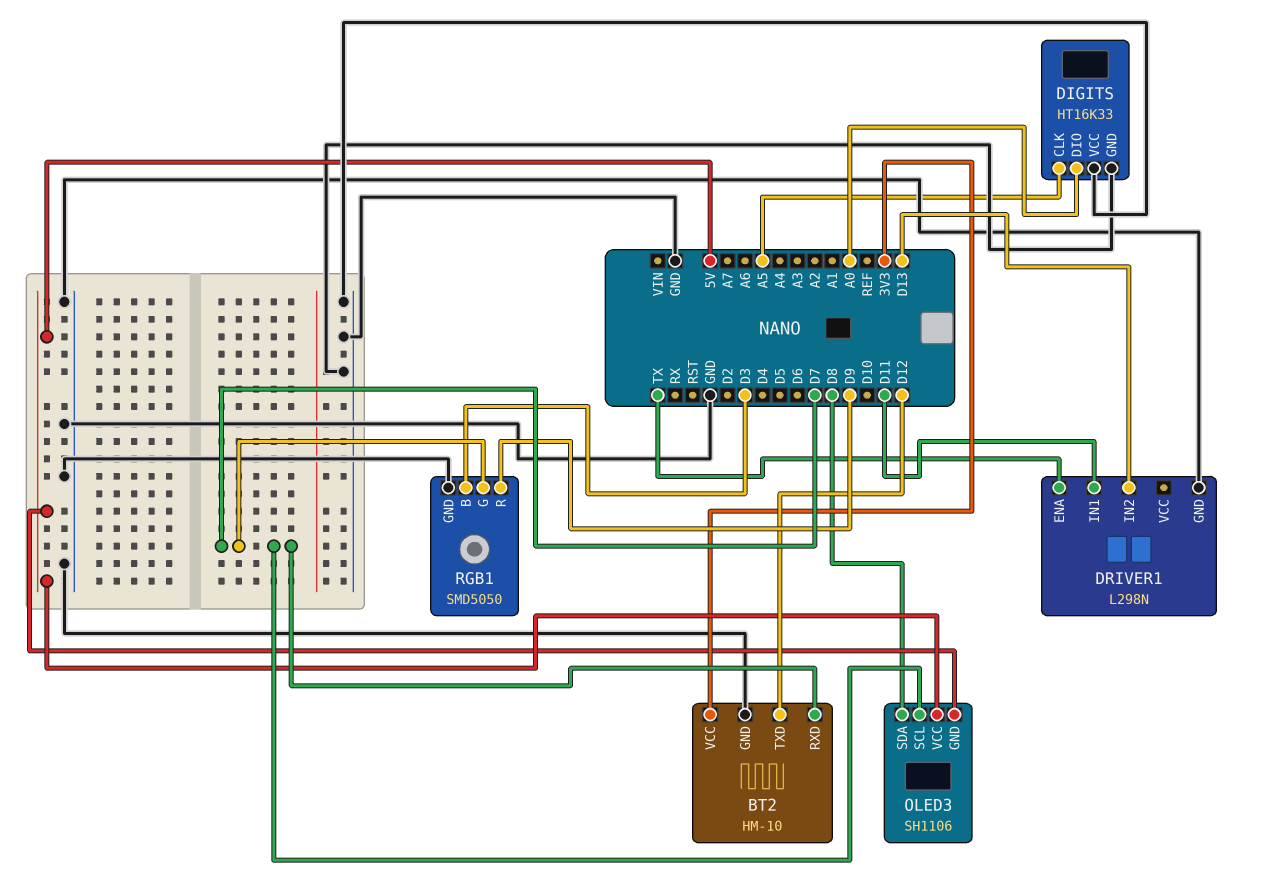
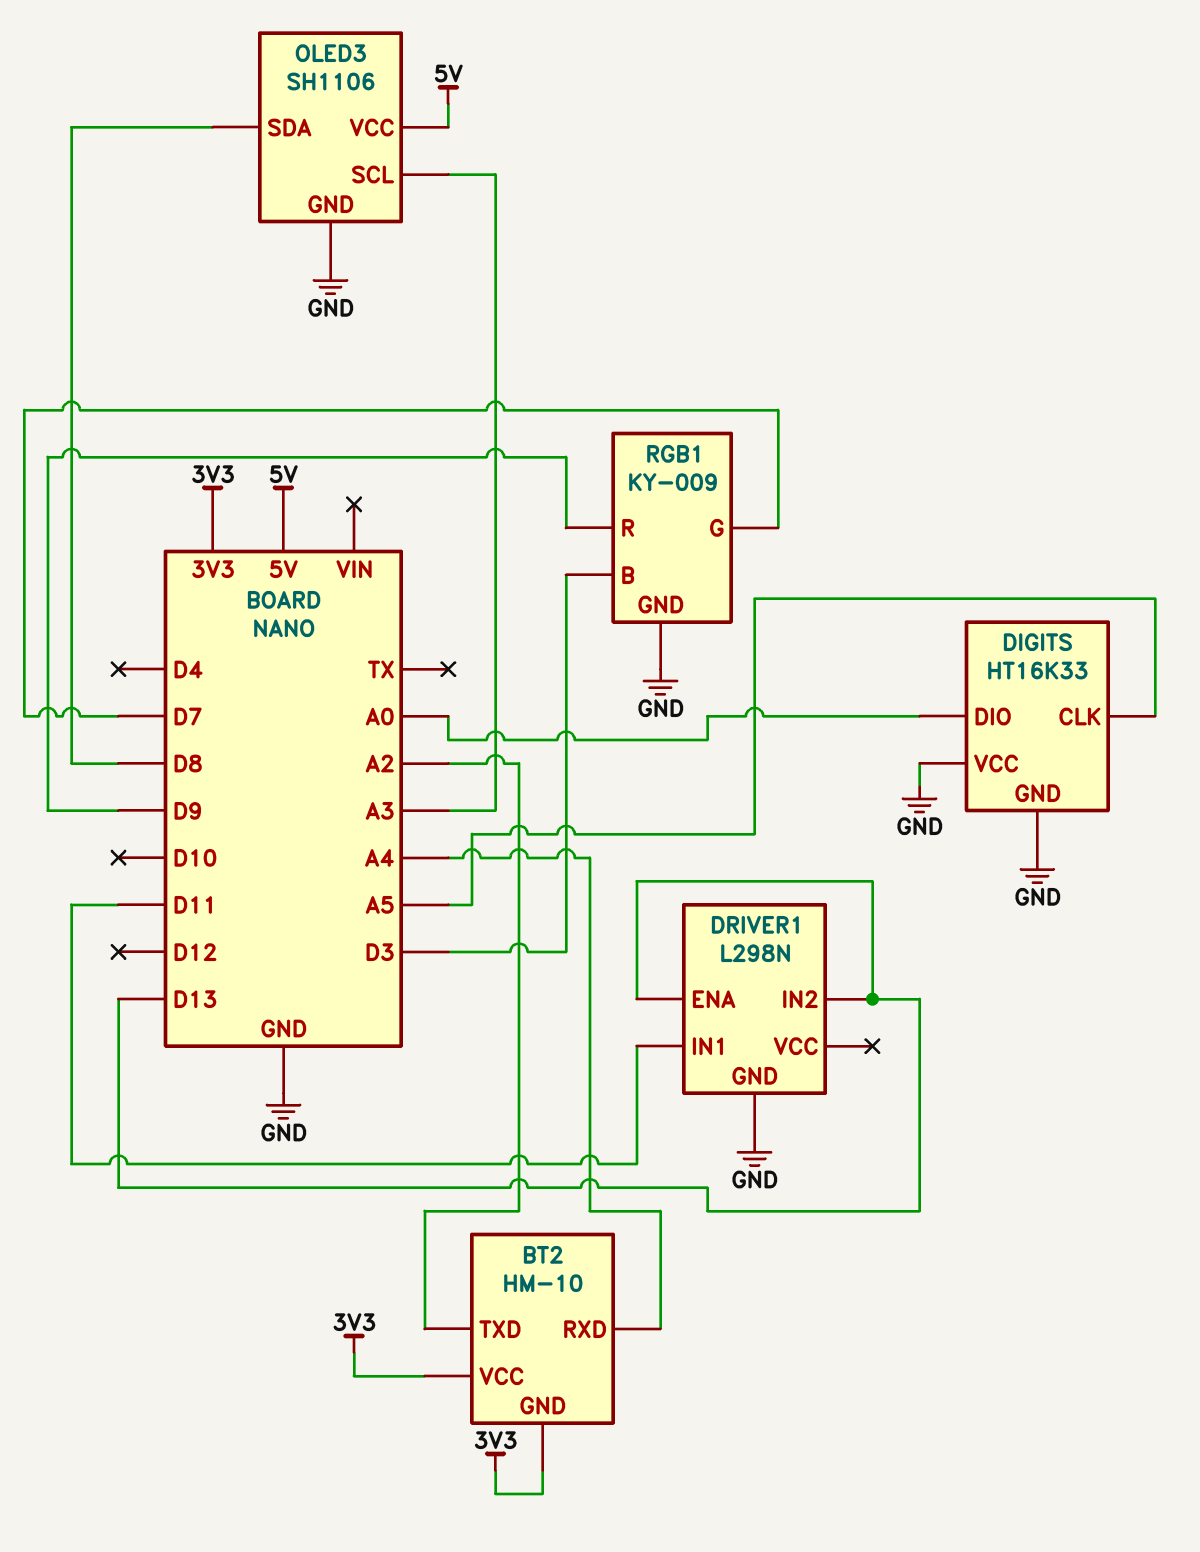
BT2 pin GND: GND -> 3V3
BT2 pin RXD: D7 -> A4
BT2 pin TXD: D12 -> A2
DRIVER1 pin ENA: TX -> D13
OLED3 pin GND: 5V -> GND
OLED3 pin SCL: D7 -> A3
RGB1: SMD5050 -> KY-009

